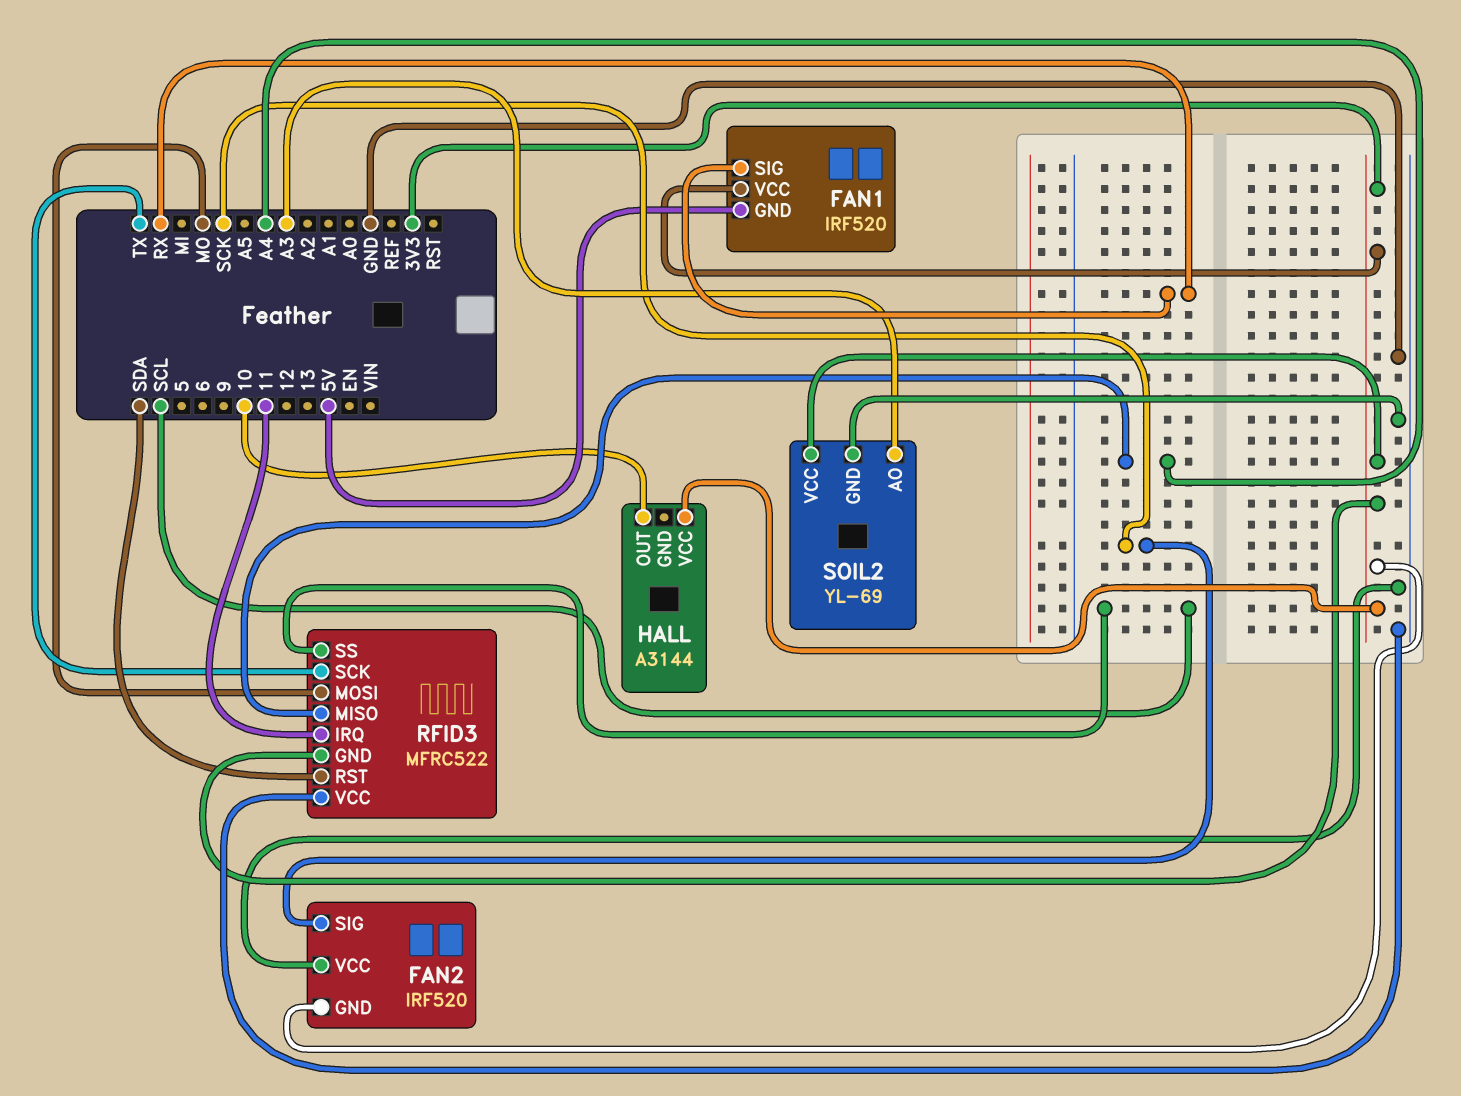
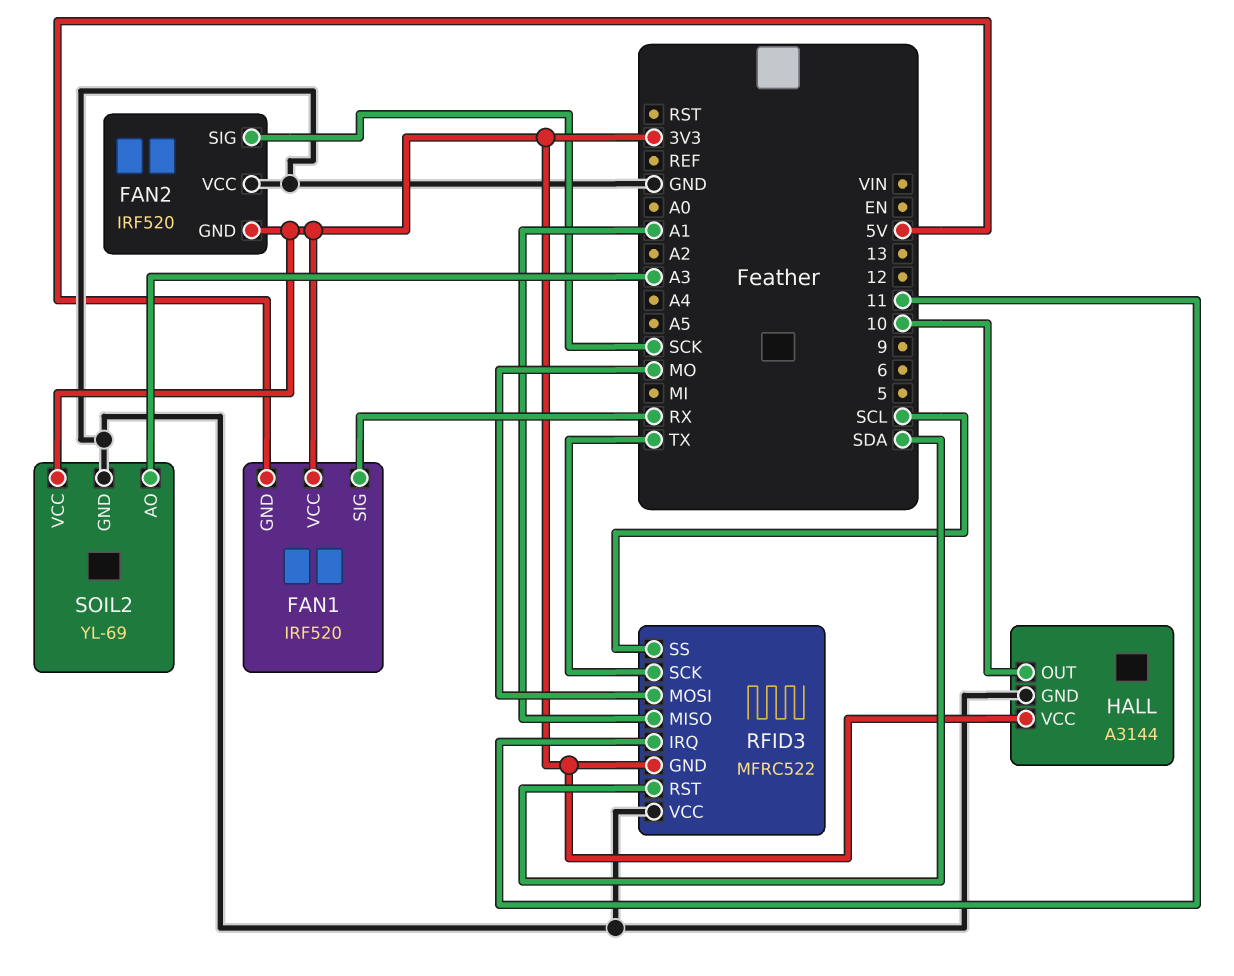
HALL pin GND: none -> GND
RFID3 pin MISO: A4 -> A1

